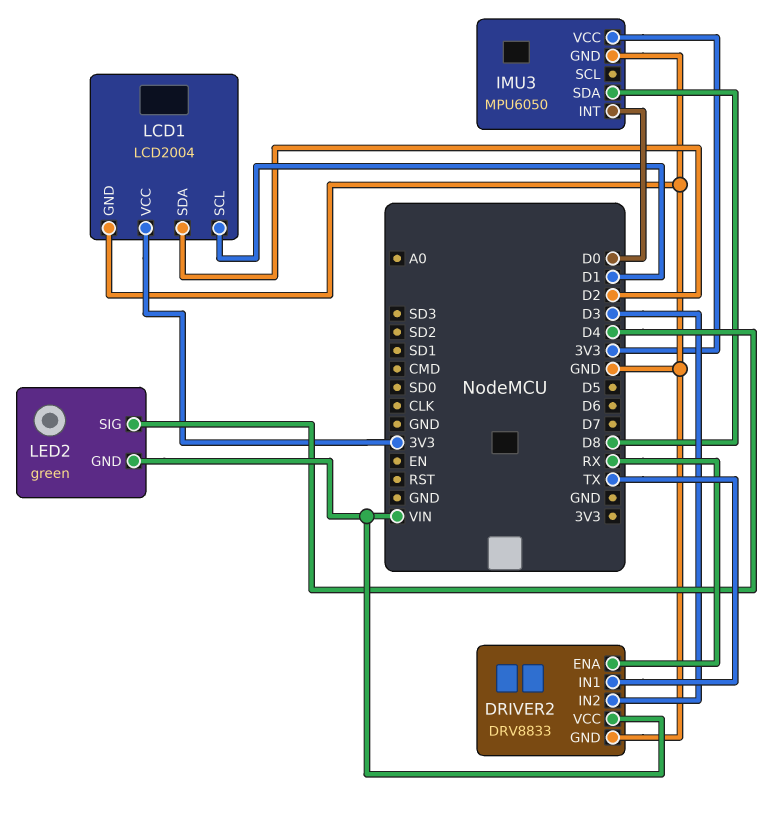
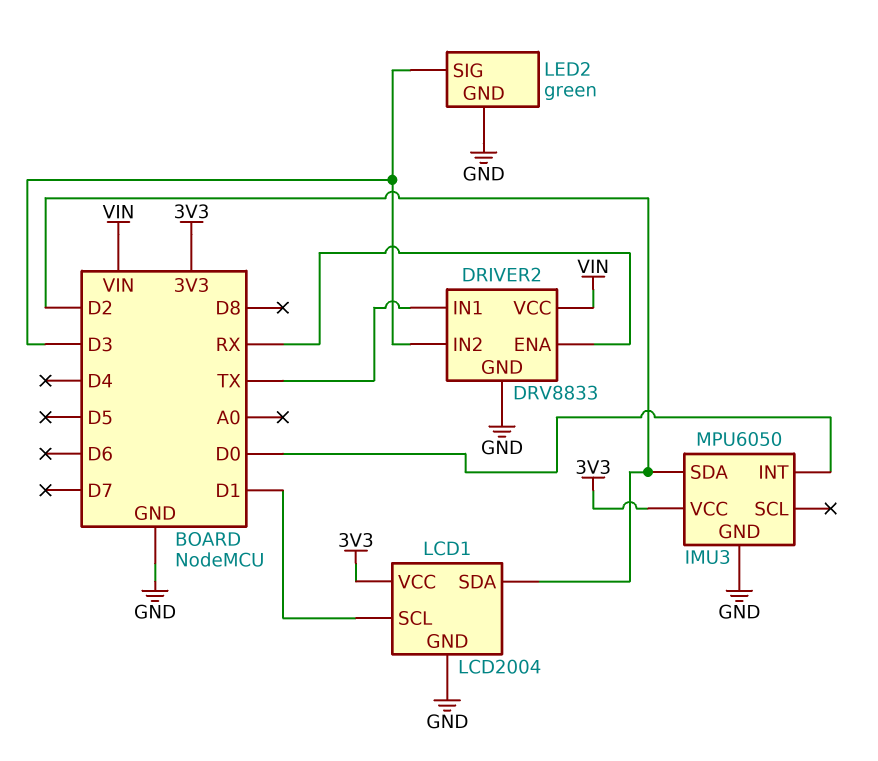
IMU3 pin SDA: D8 -> D2
LED2 pin GND: VIN -> GND
LED2 pin SIG: D4 -> D3

